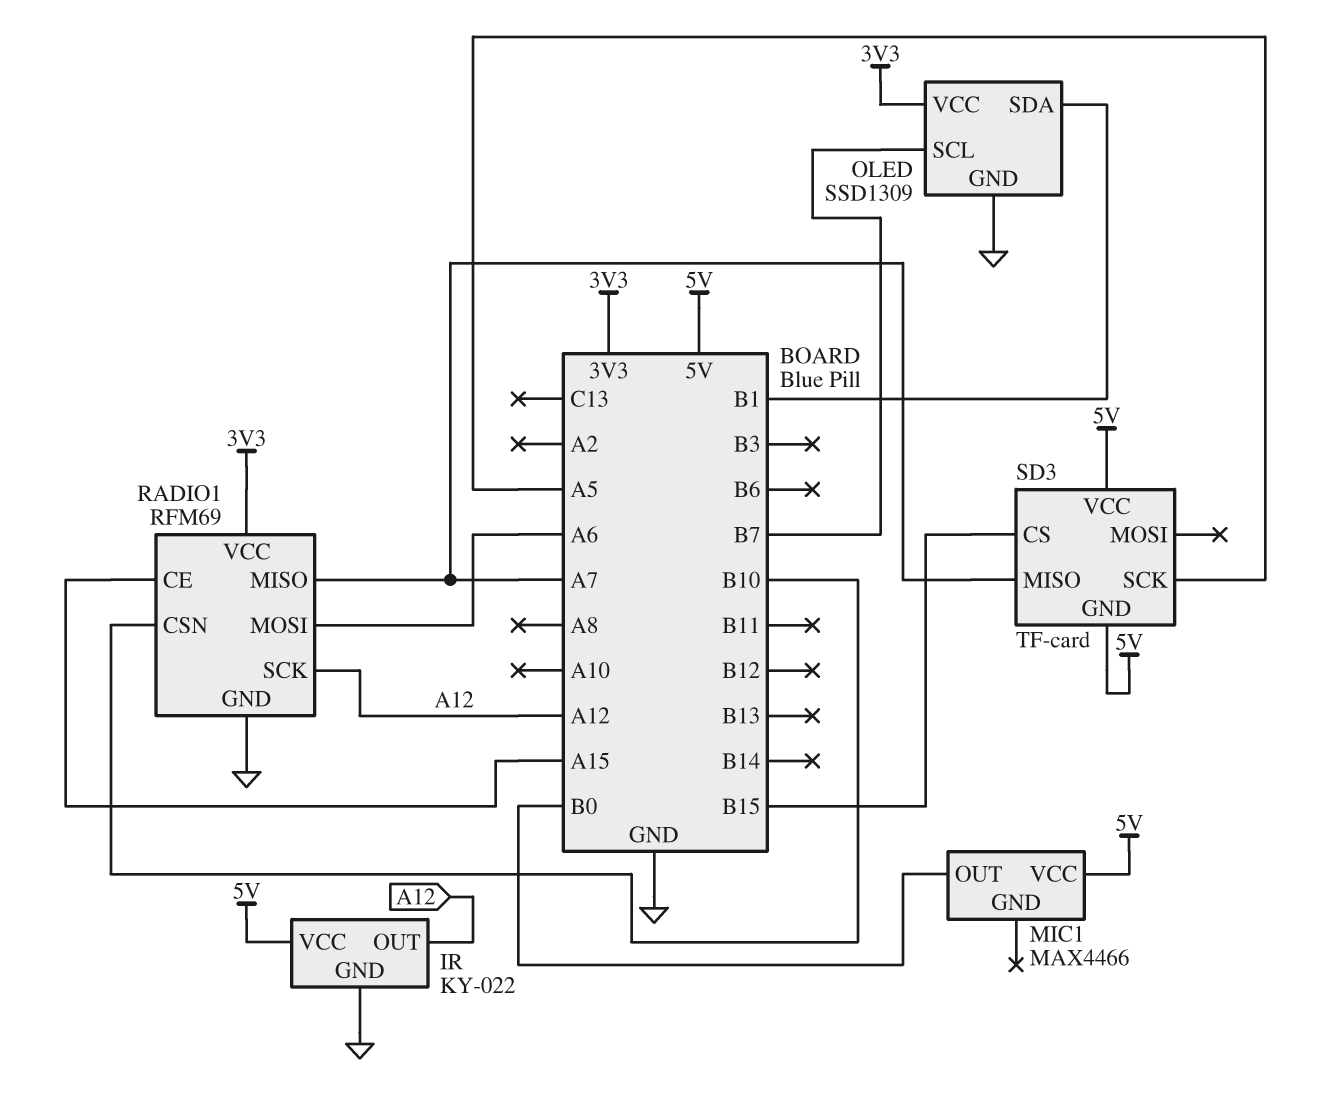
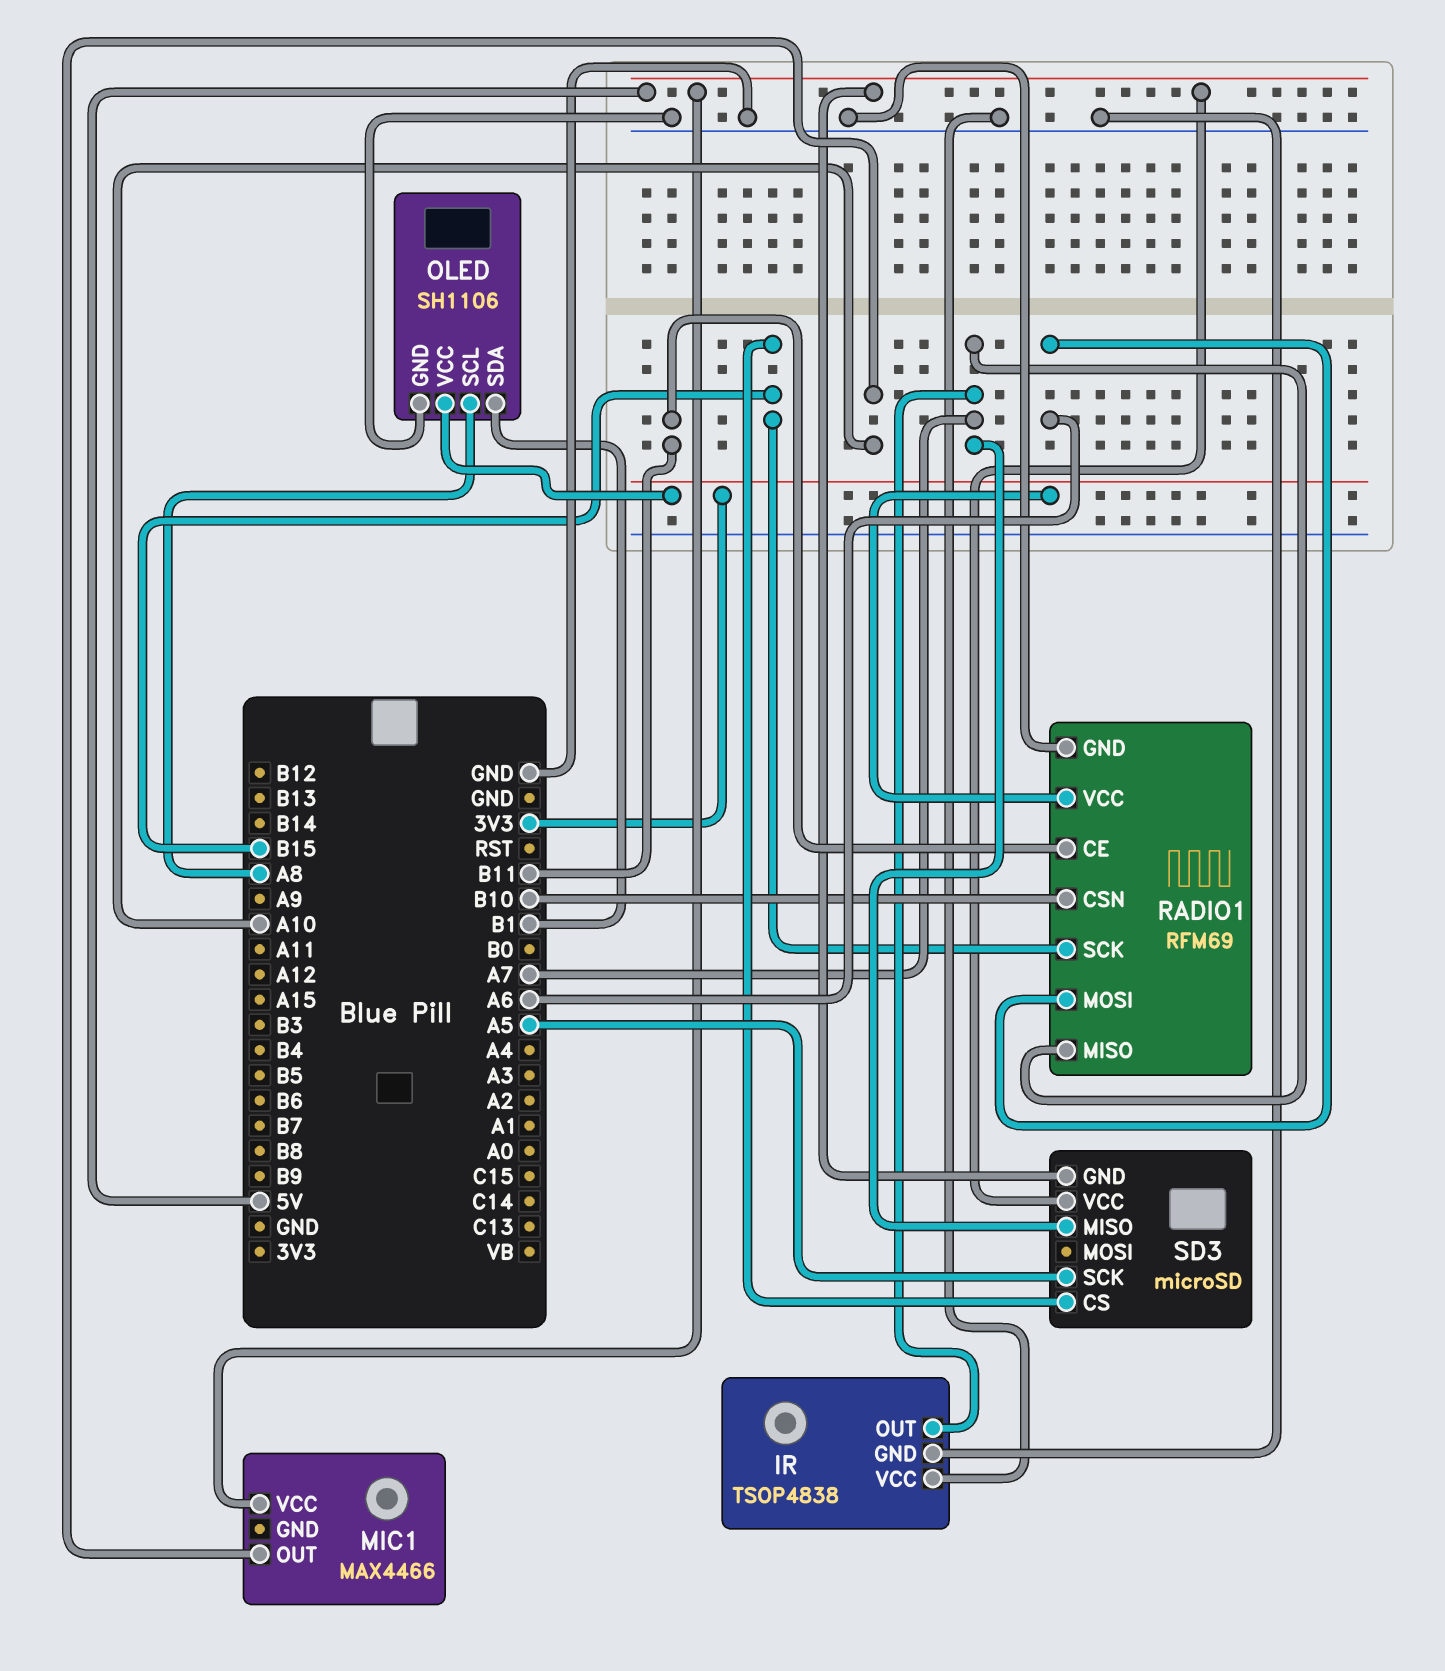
IR: KY-022 -> TSOP4838
IR pin OUT: A12 -> A7
IR pin VCC: 5V -> GND
MIC1 pin OUT: B0 -> A10
OLED: SSD1309 -> SH1106
OLED pin SCL: B7 -> A8
RADIO1 pin CE: A15 -> B11
RADIO1 pin SCK: A12 -> B15
SD3: TF-card -> microSD

